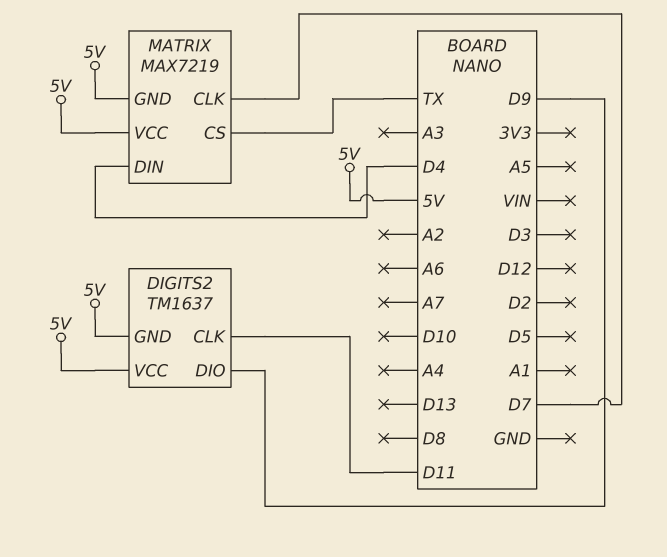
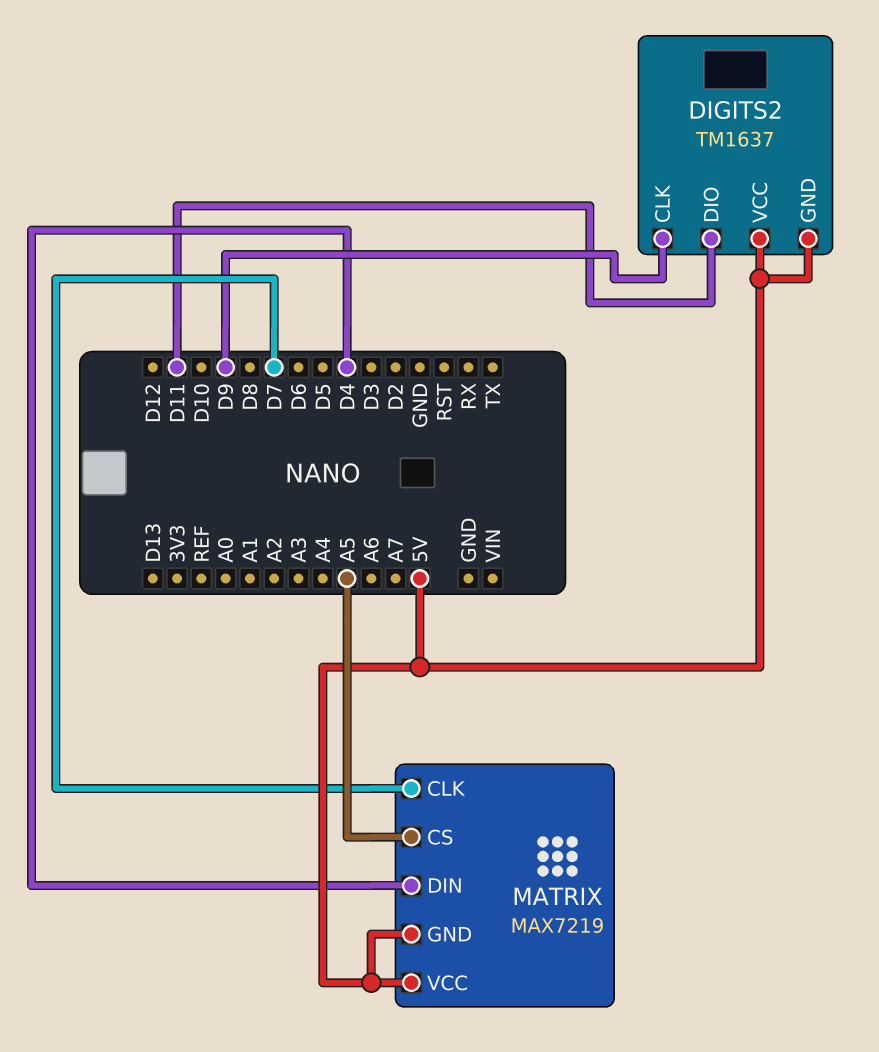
DIGITS2 pin CLK: D11 -> D9
DIGITS2 pin DIO: D9 -> D11
MATRIX pin CS: TX -> A5

